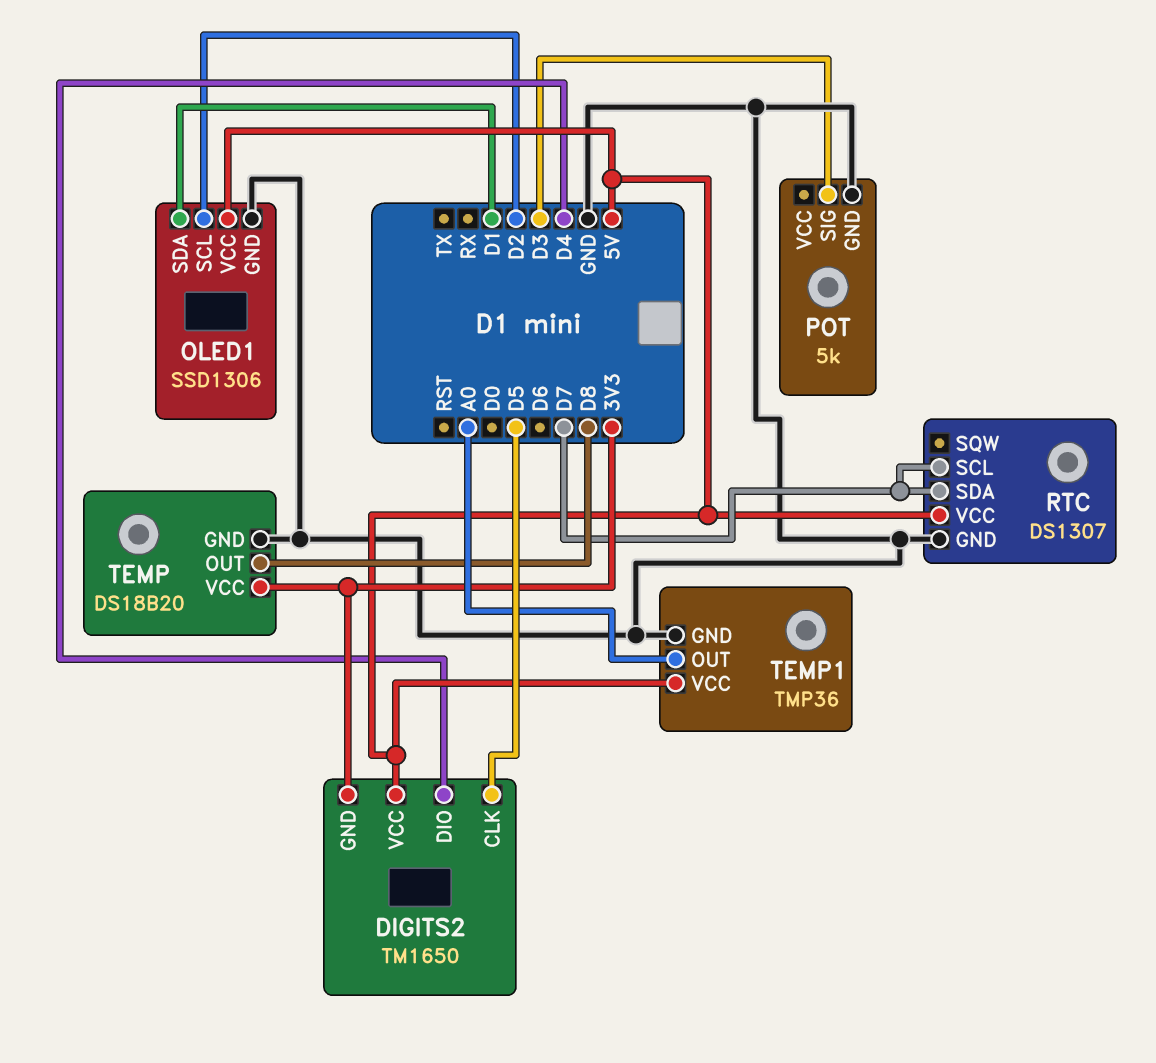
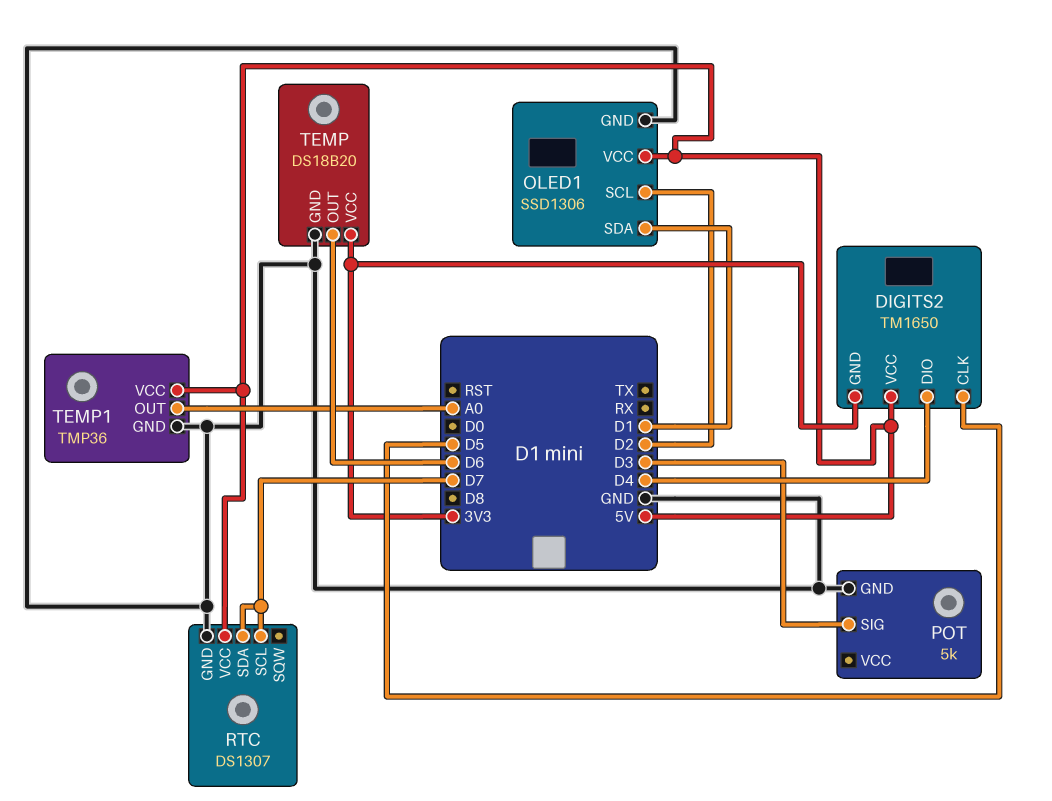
TEMP pin OUT: D8 -> D6

